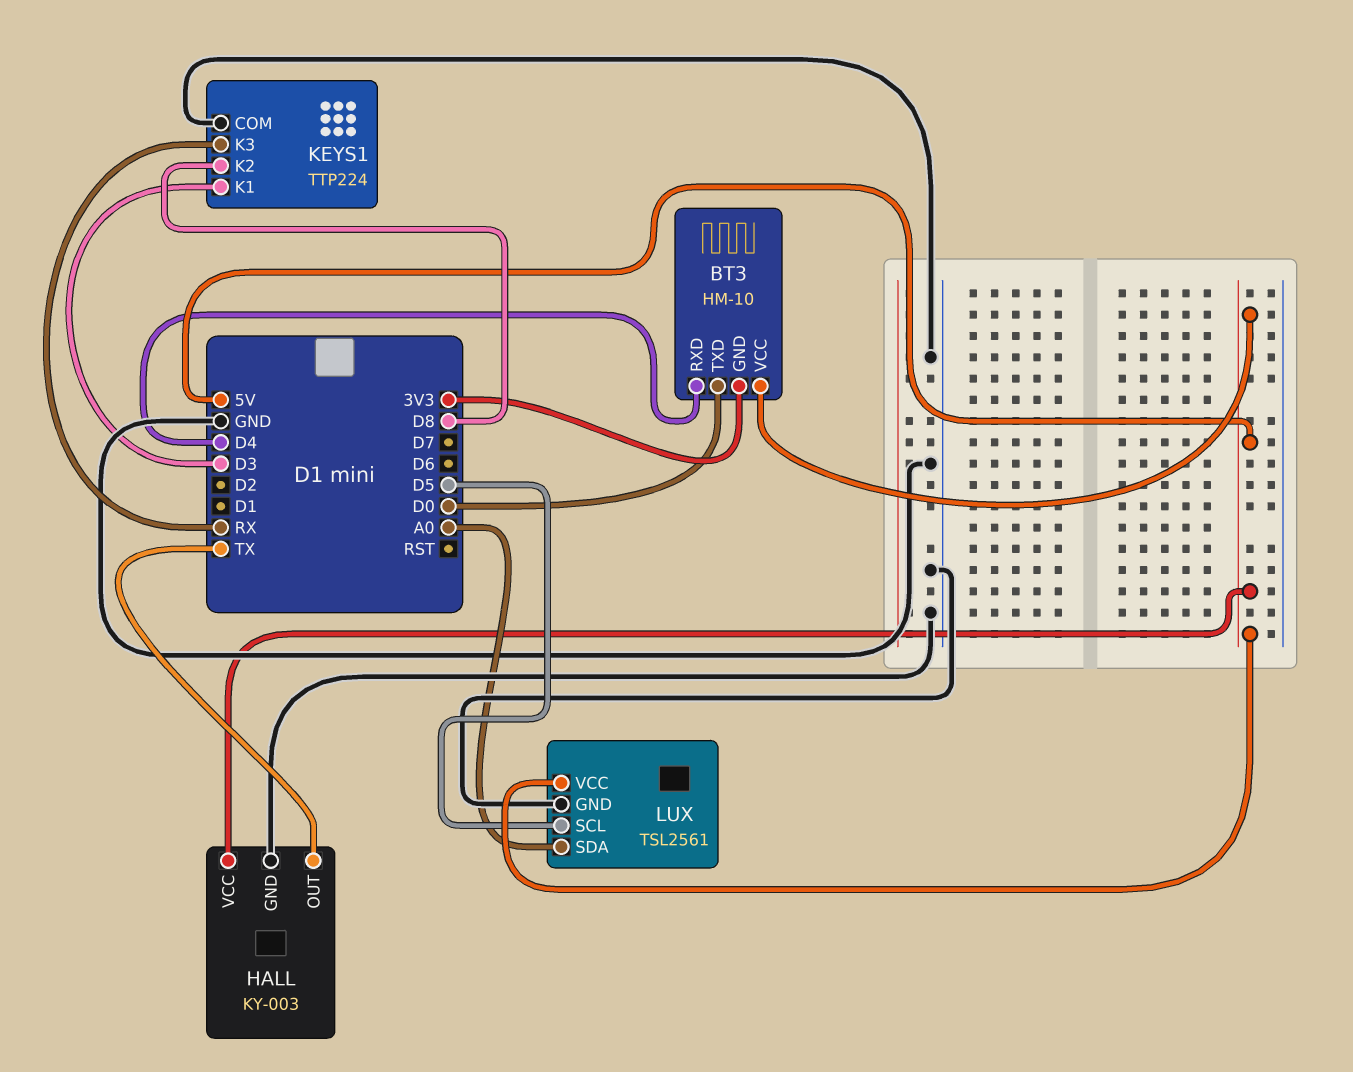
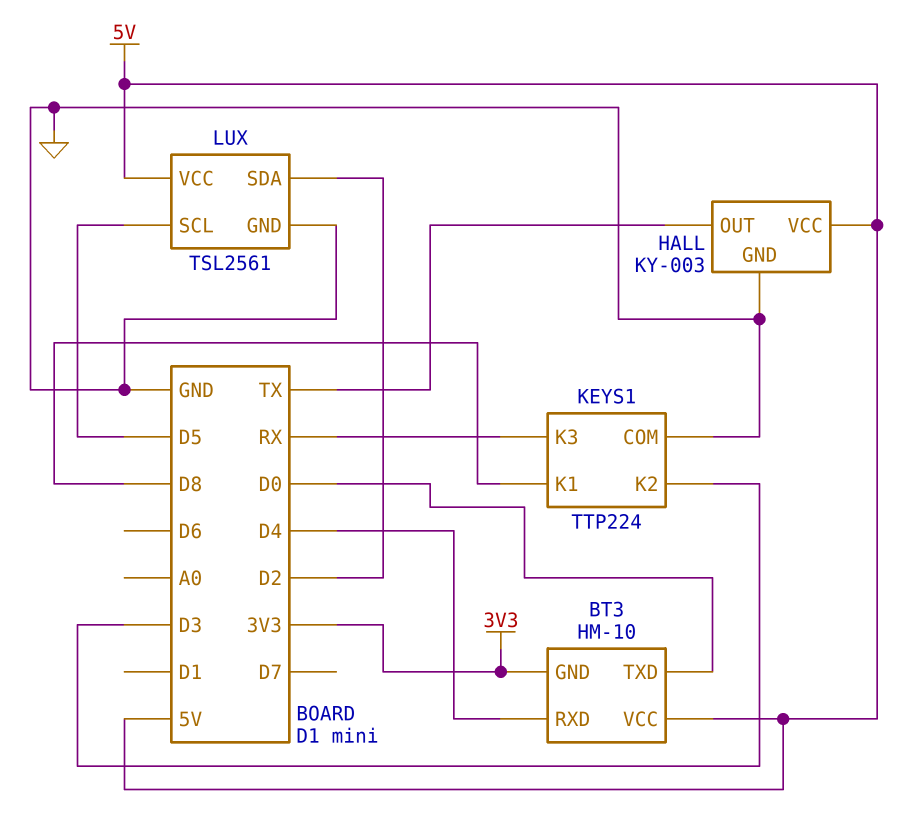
KEYS1 pin K1: D3 -> D8
KEYS1 pin K2: D8 -> D3
LUX pin SDA: A0 -> D2

